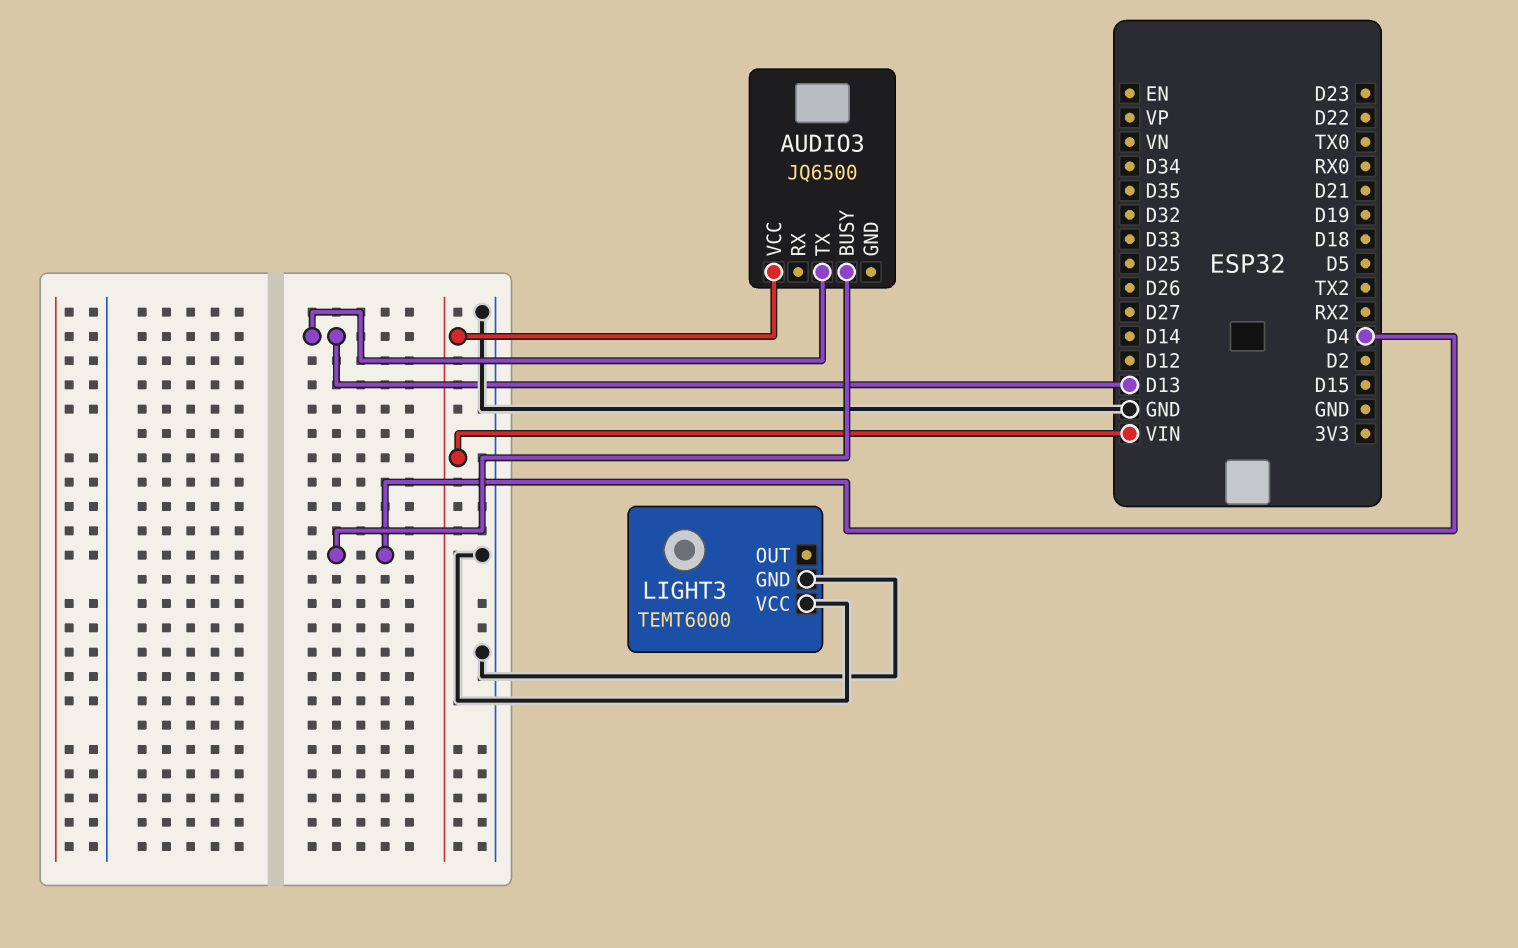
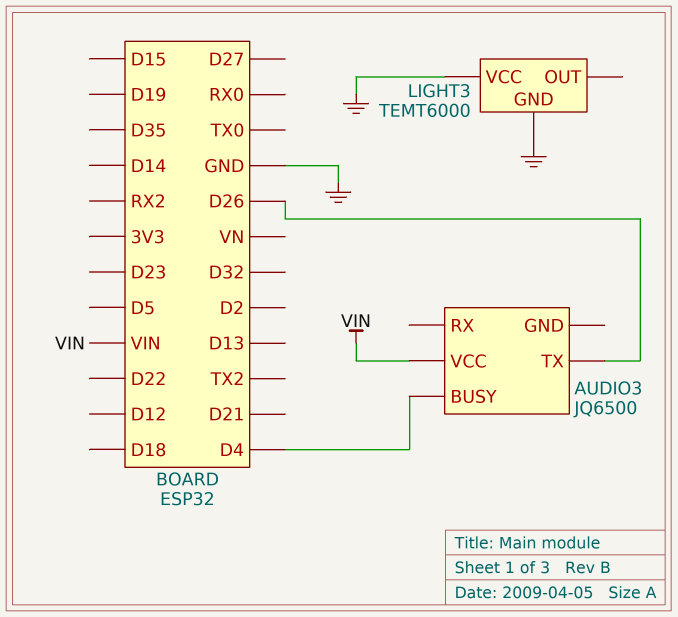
AUDIO3 pin TX: D13 -> D26

